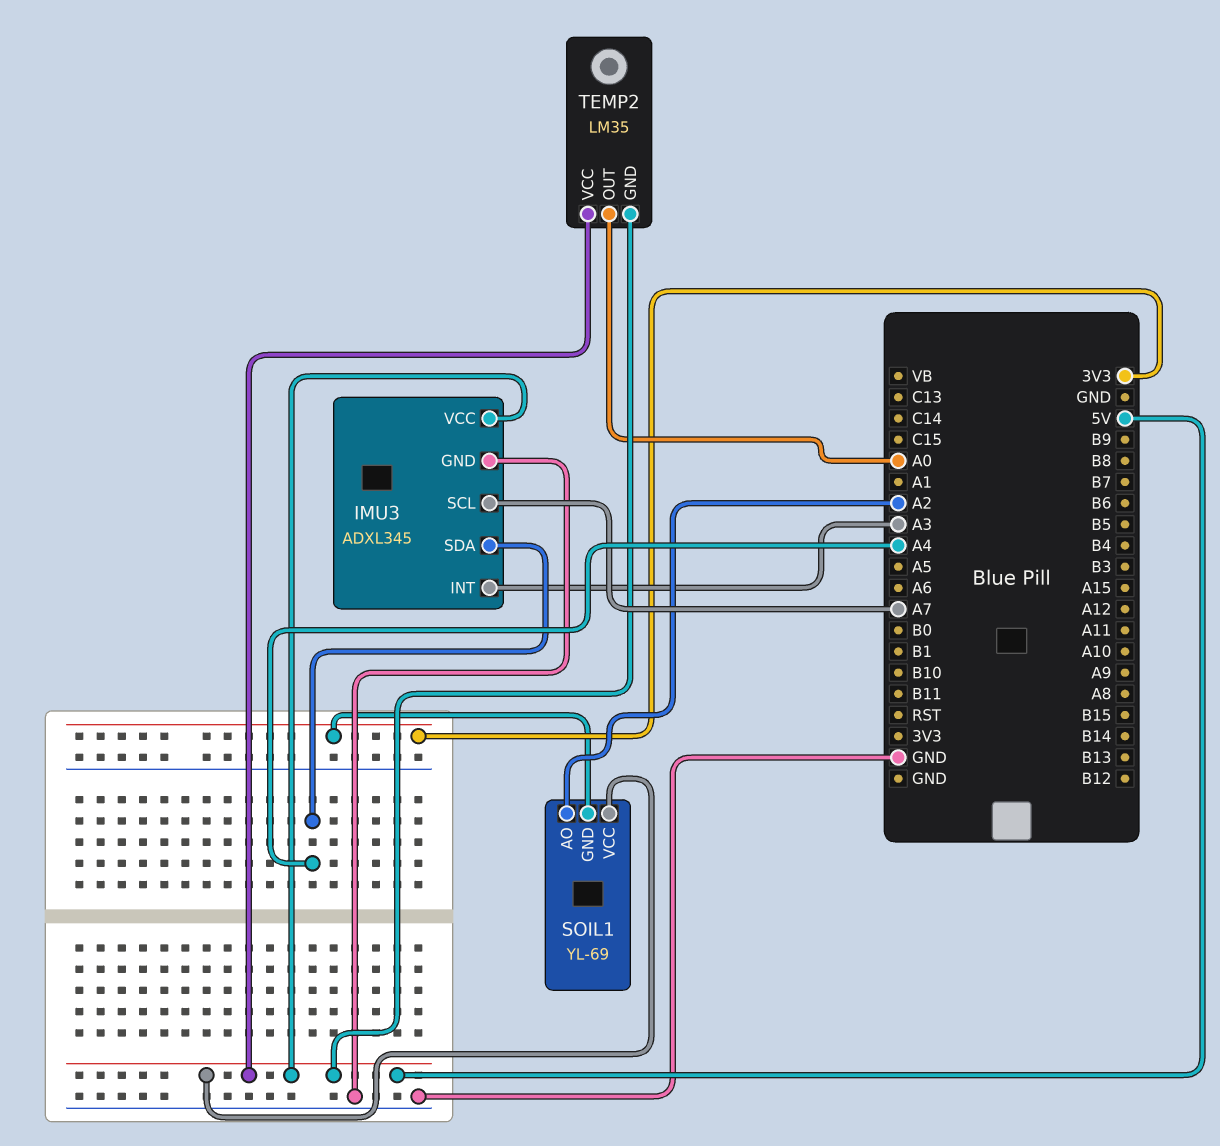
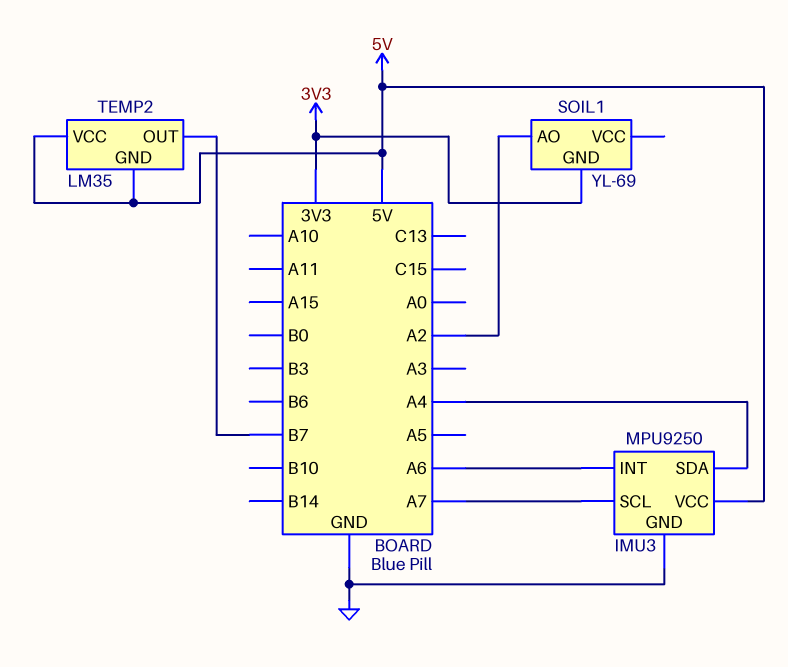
IMU3: ADXL345 -> MPU9250
IMU3 pin INT: A3 -> A6
SOIL1 pin VCC: 5V -> none
TEMP2 pin OUT: A0 -> B7

